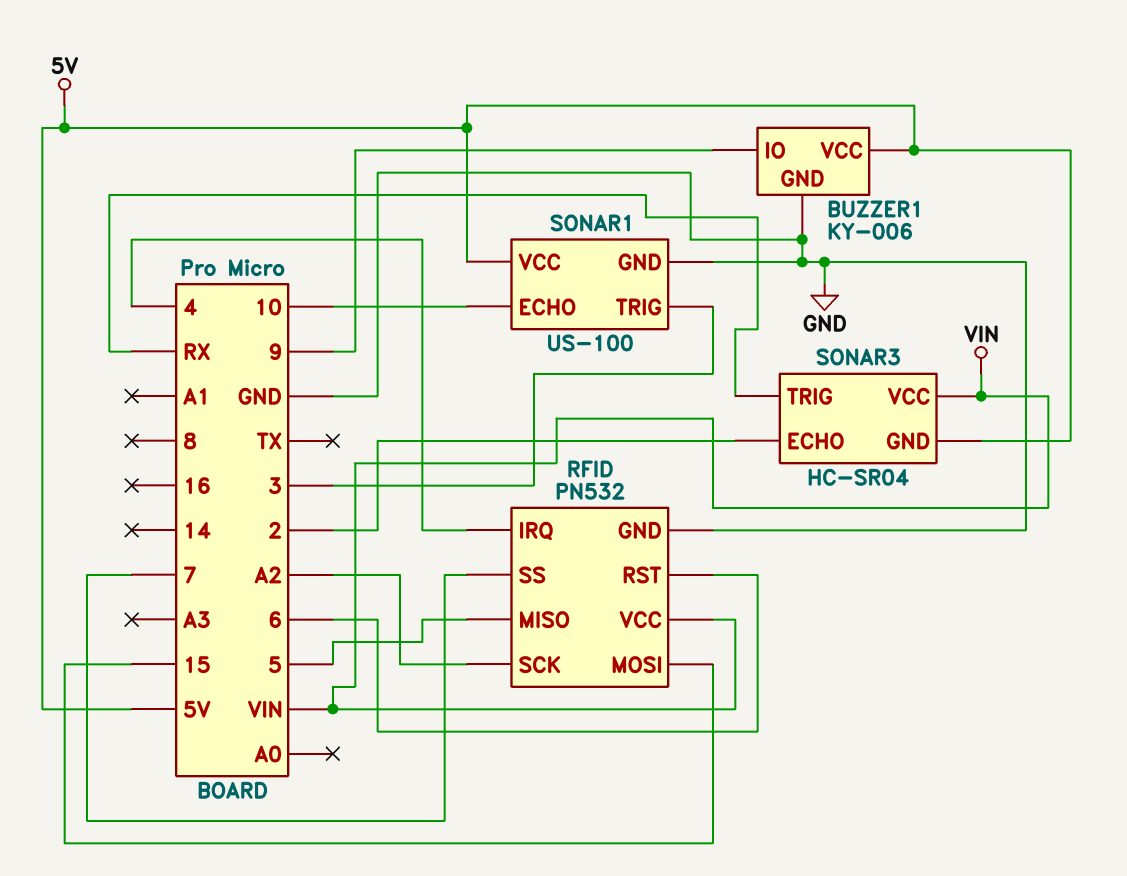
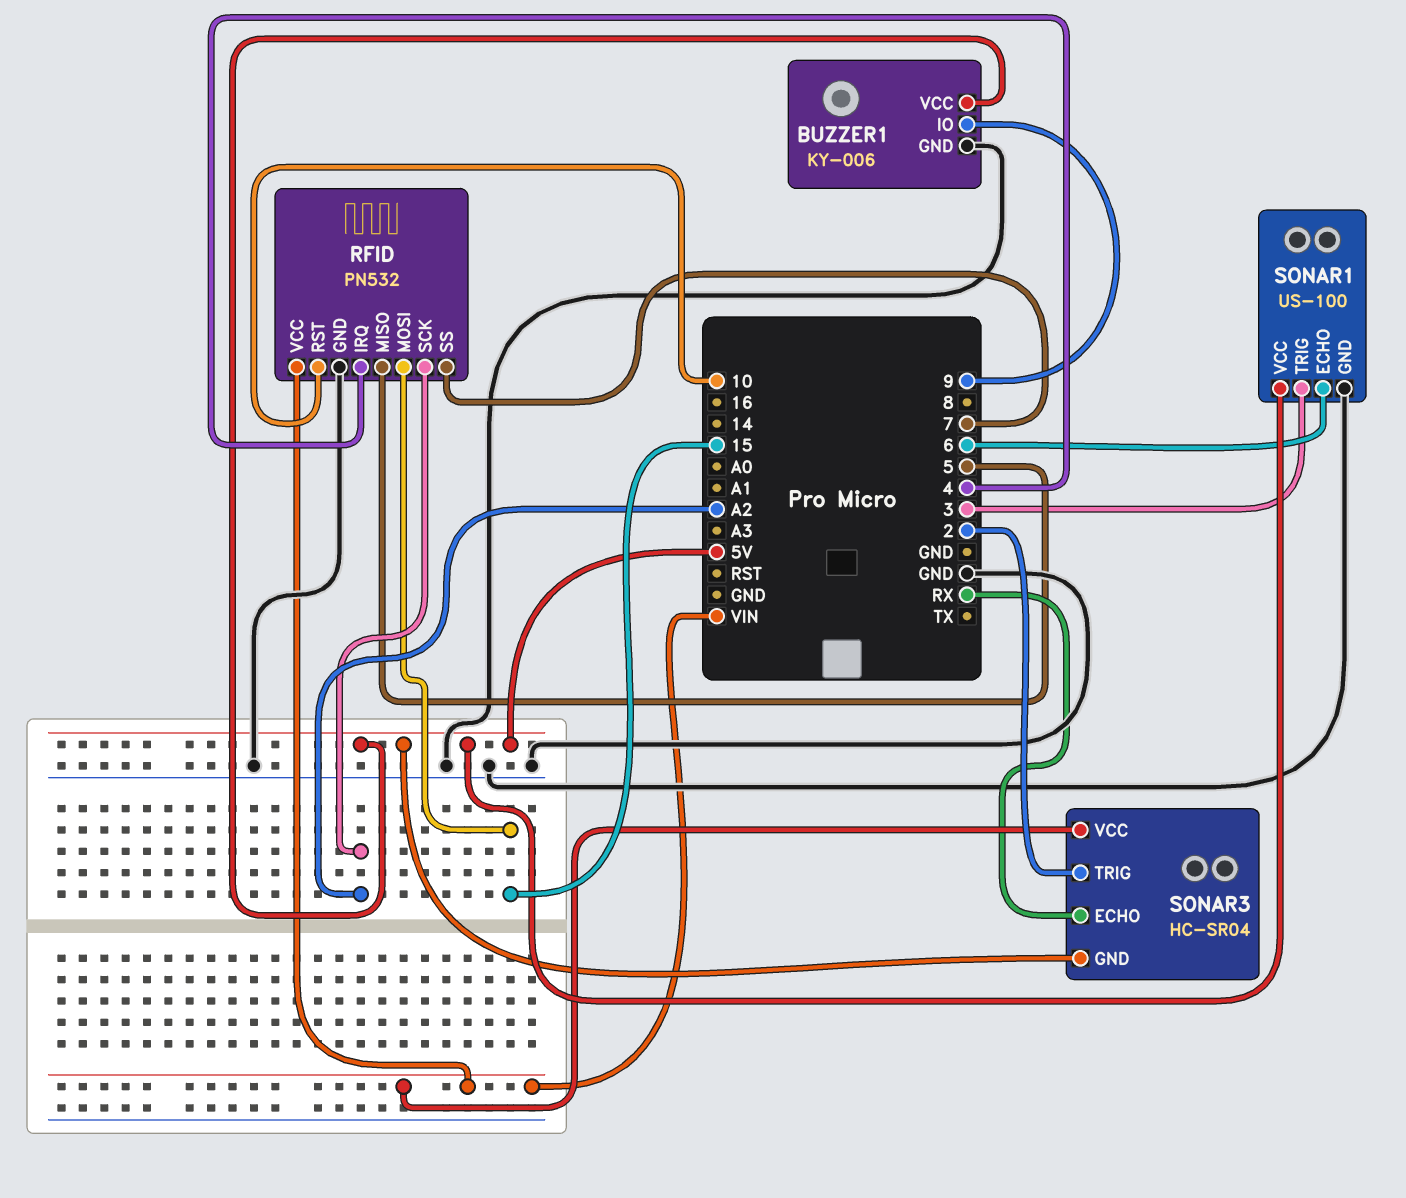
RFID pin RST: 6 -> 10
SONAR1 pin ECHO: 10 -> 6
SONAR3 pin ECHO: 2 -> RX
SONAR3 pin TRIG: RX -> 2

